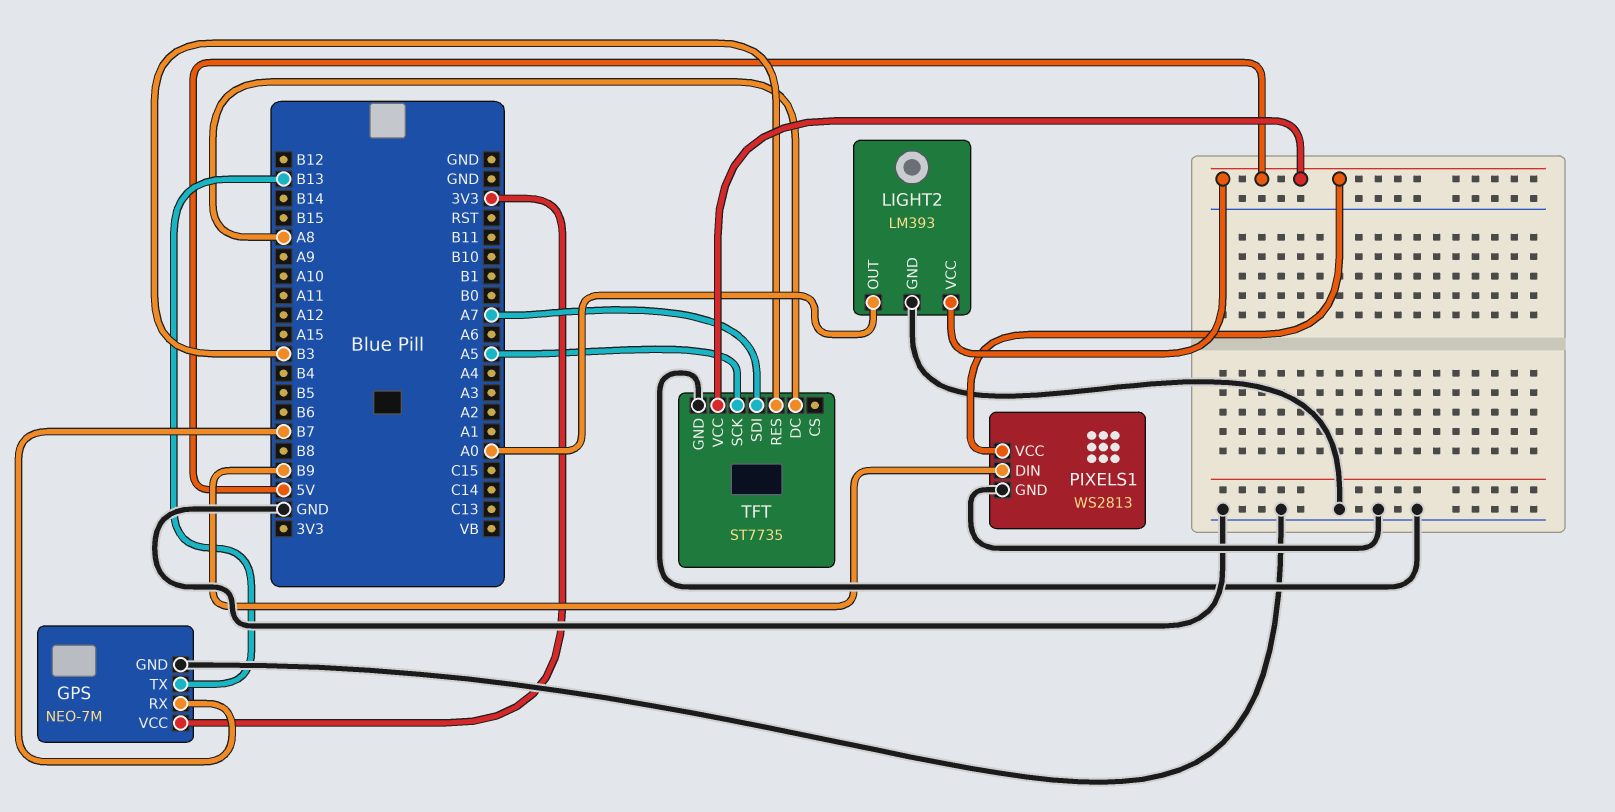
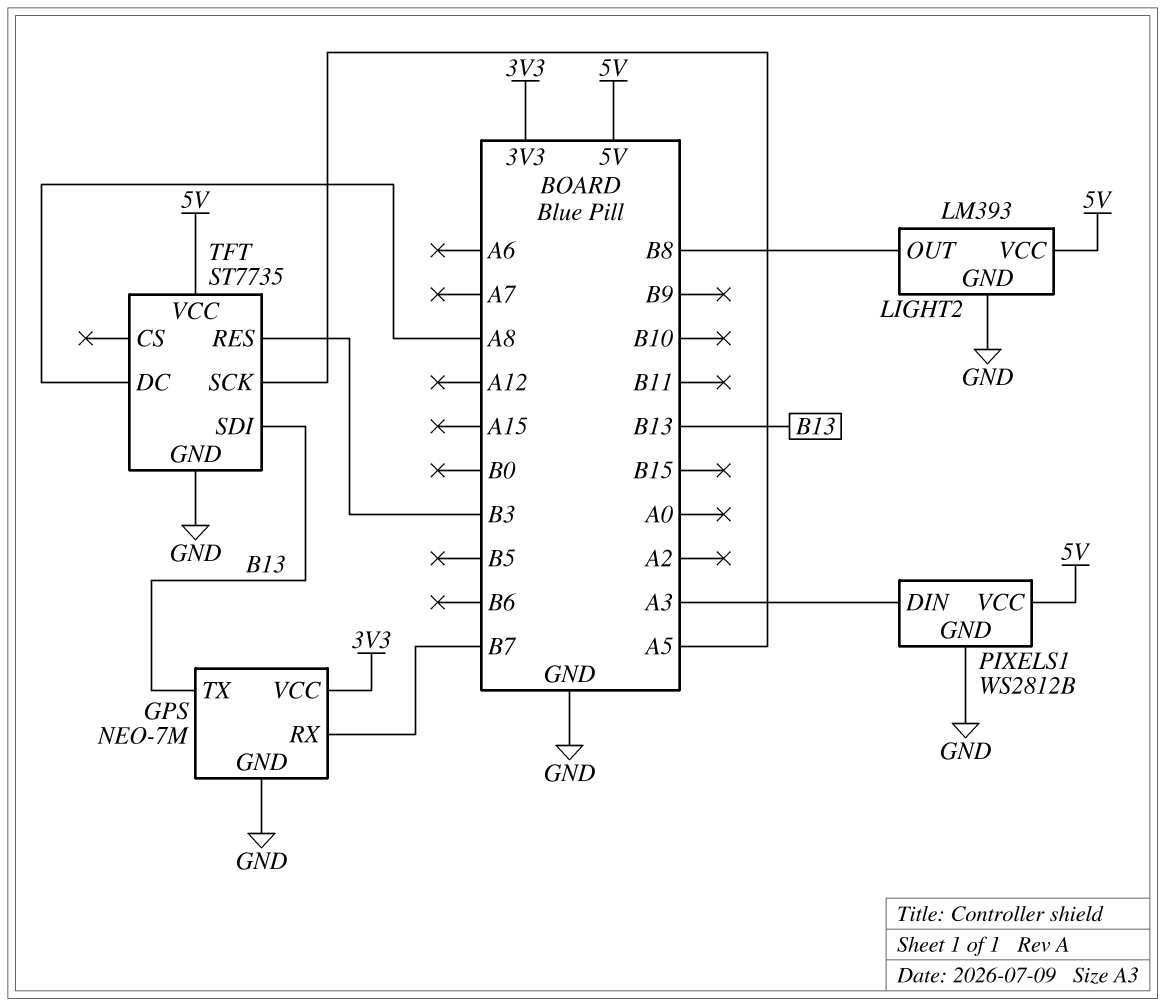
LIGHT2 pin OUT: A0 -> B8
PIXELS1: WS2813 -> WS2812B
PIXELS1 pin DIN: B9 -> A3
TFT pin SDI: A7 -> B13

